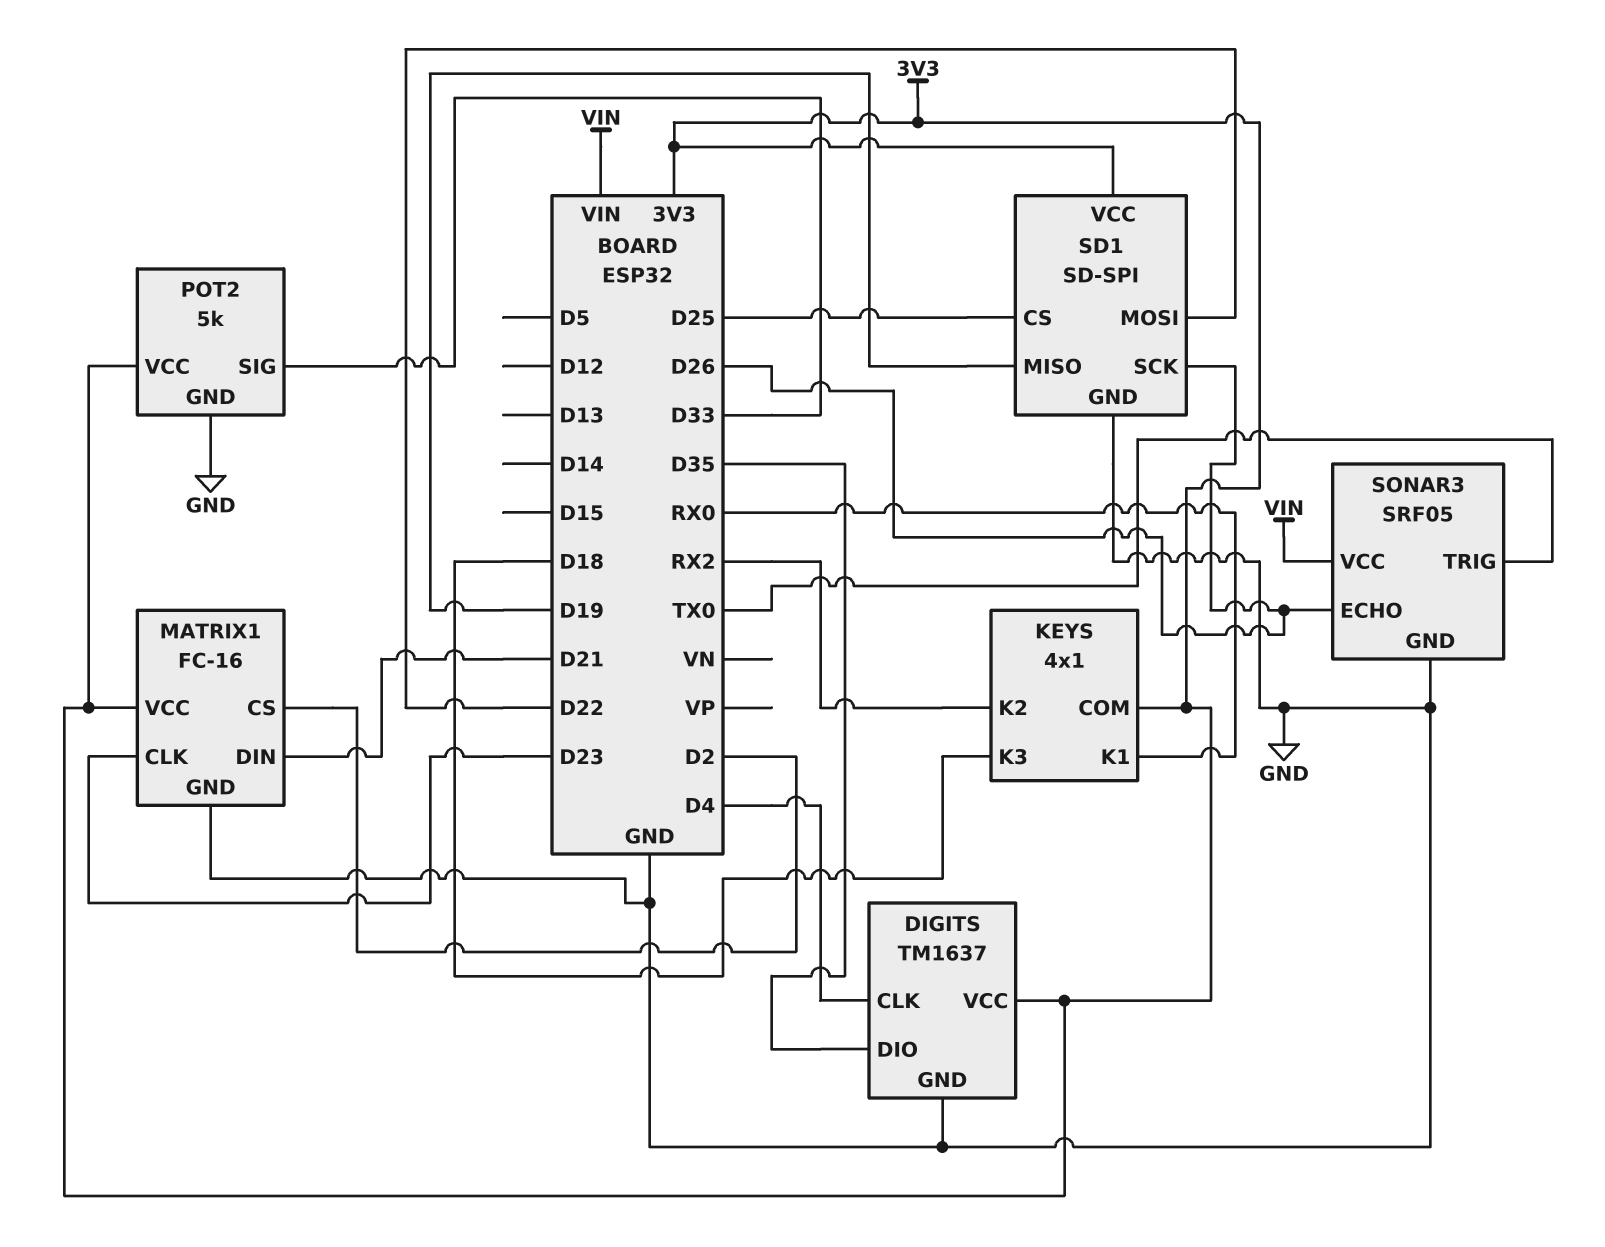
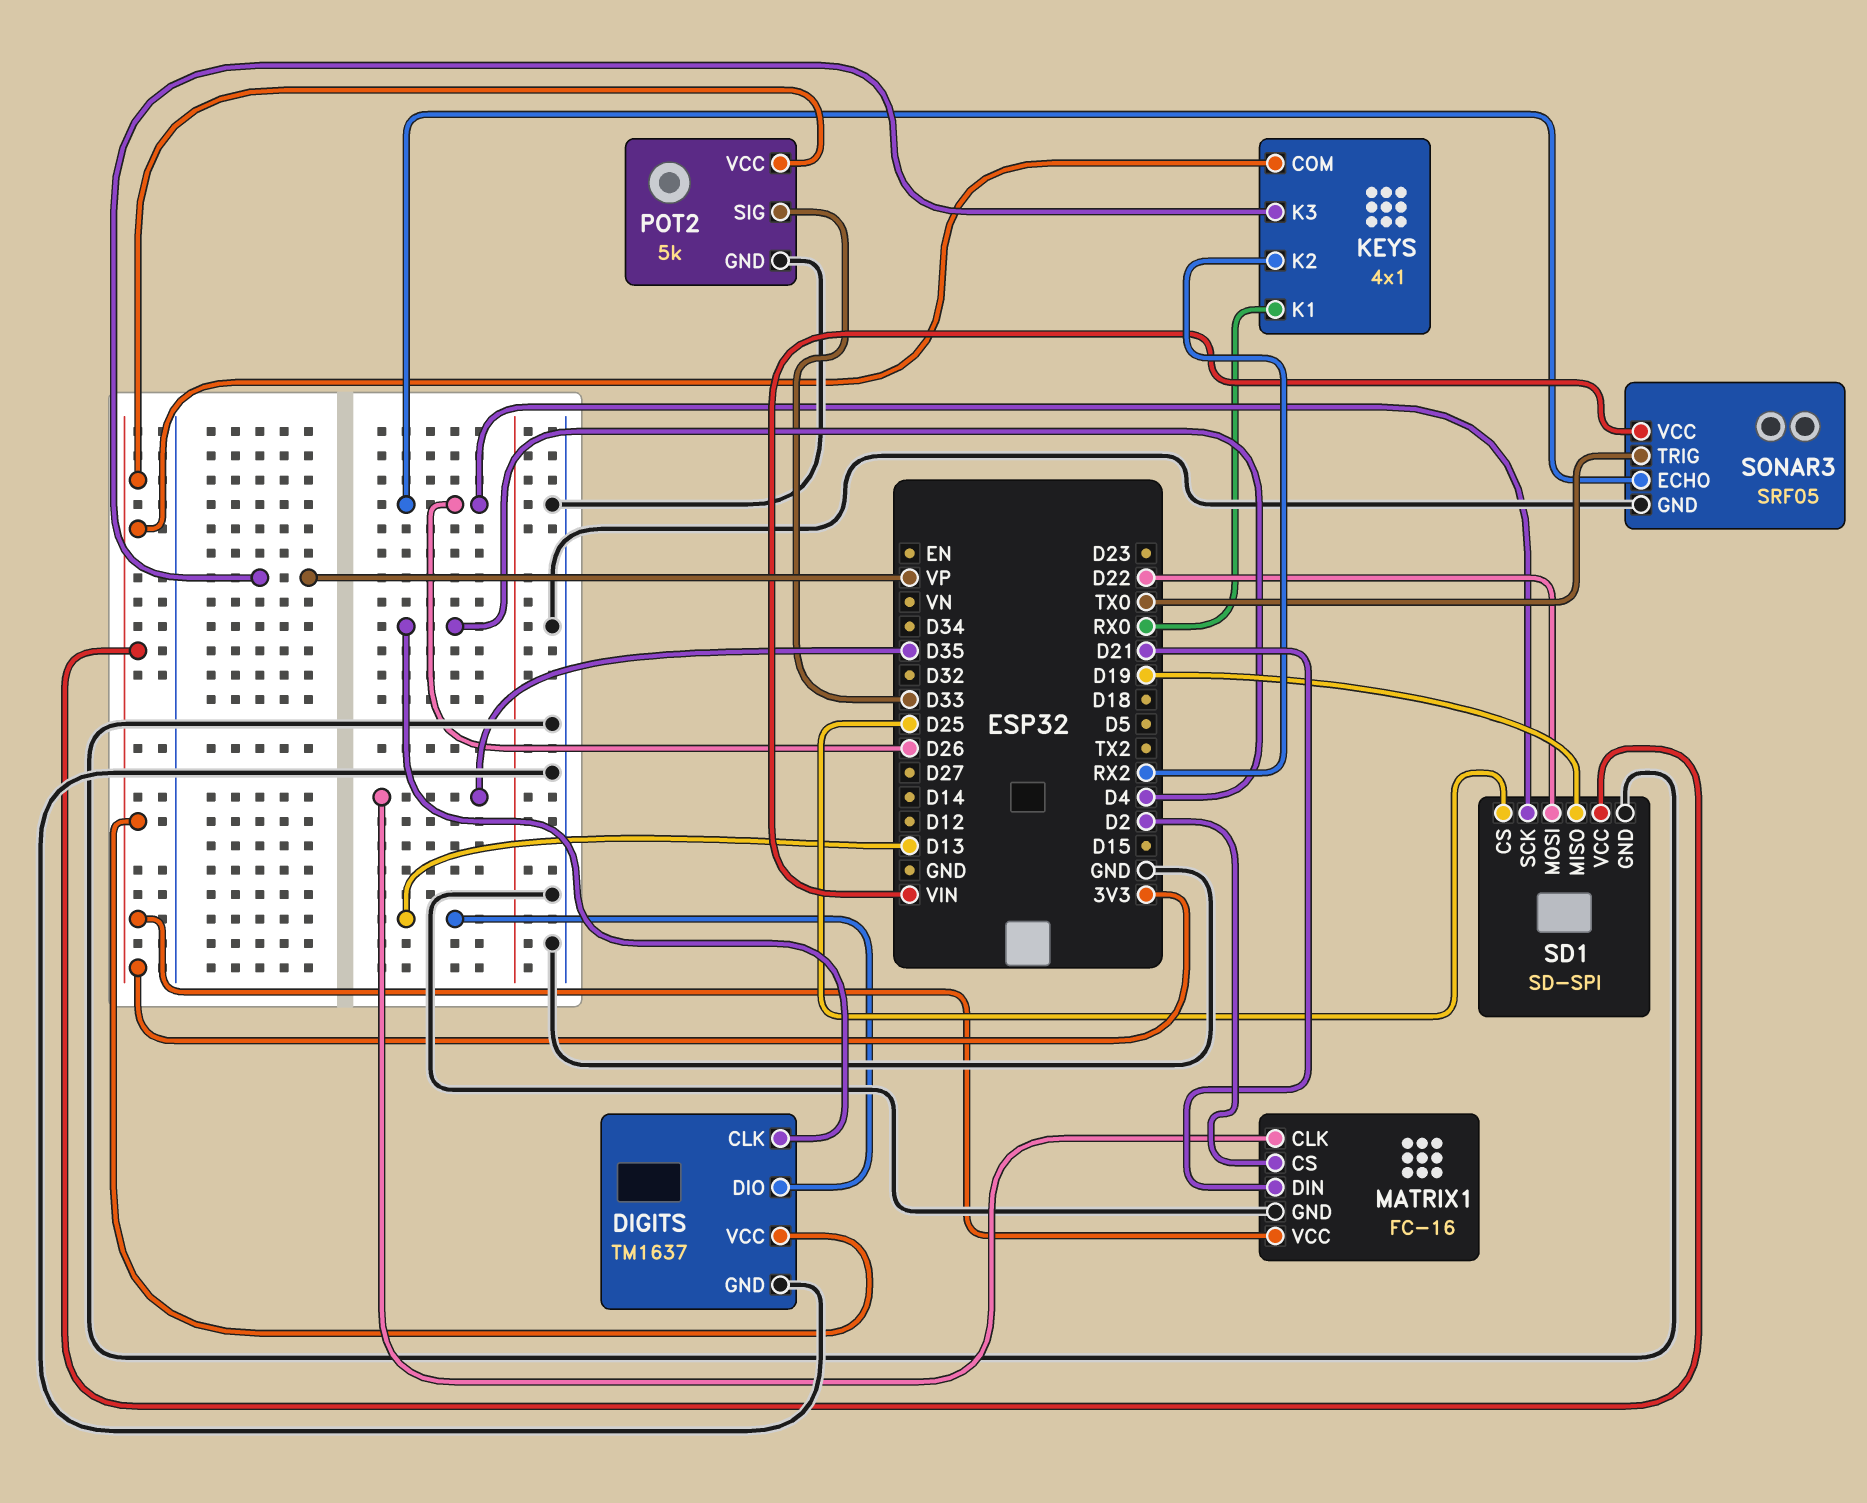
DIGITS pin DIO: D35 -> D13
KEYS pin K3: D18 -> VP
MATRIX1 pin CLK: D23 -> D35

